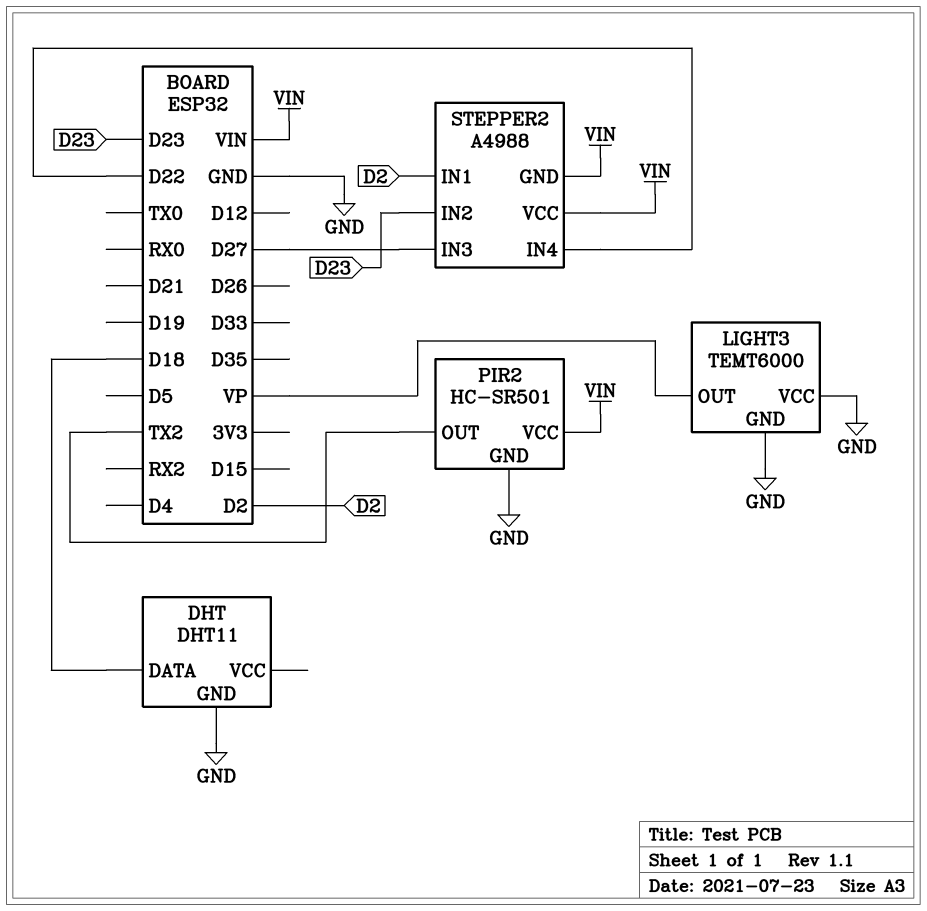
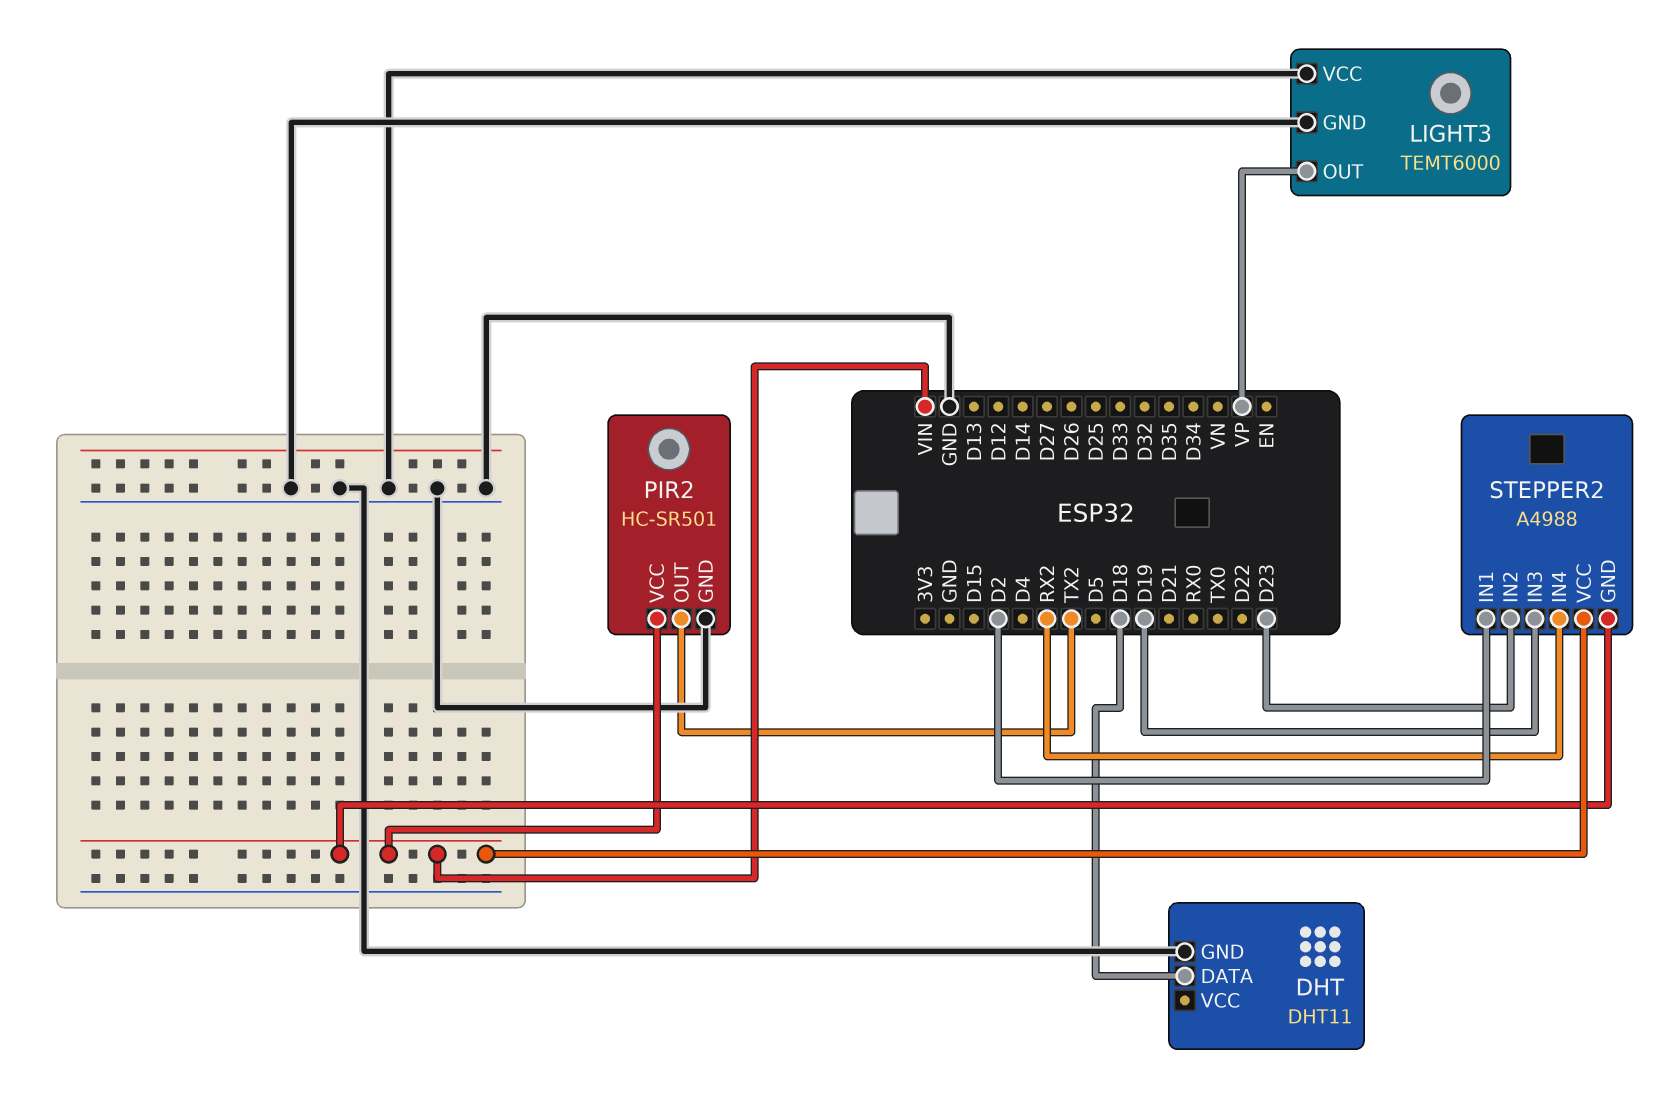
STEPPER2 pin IN3: D27 -> D19
STEPPER2 pin IN4: D22 -> RX2

